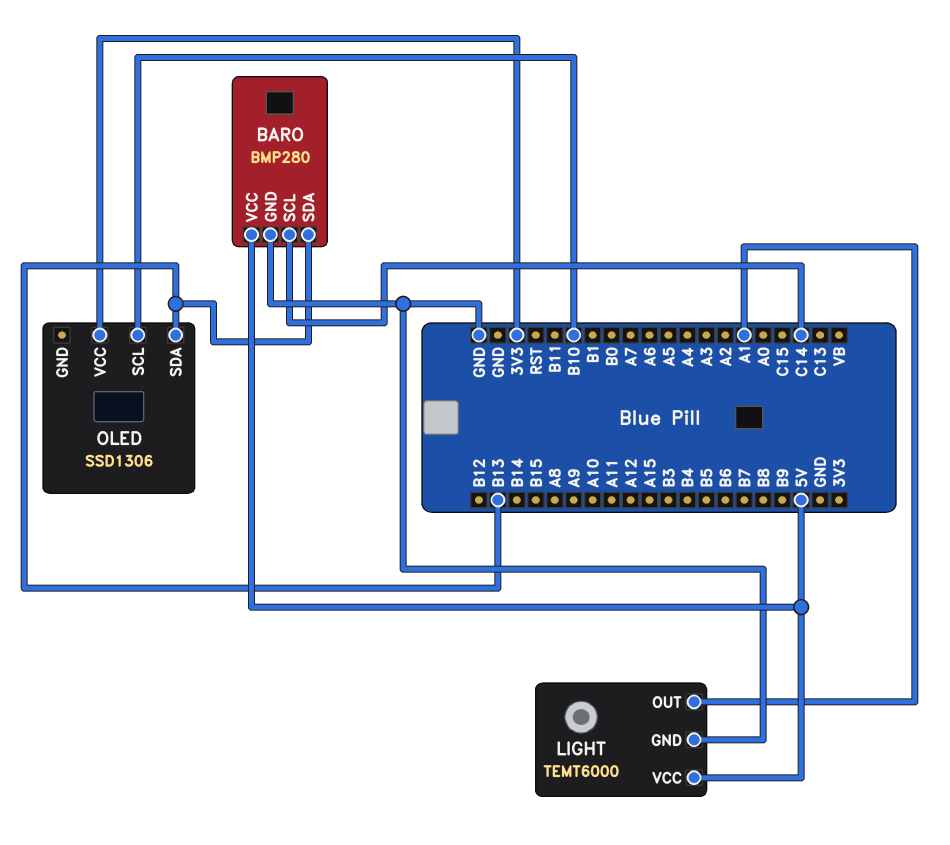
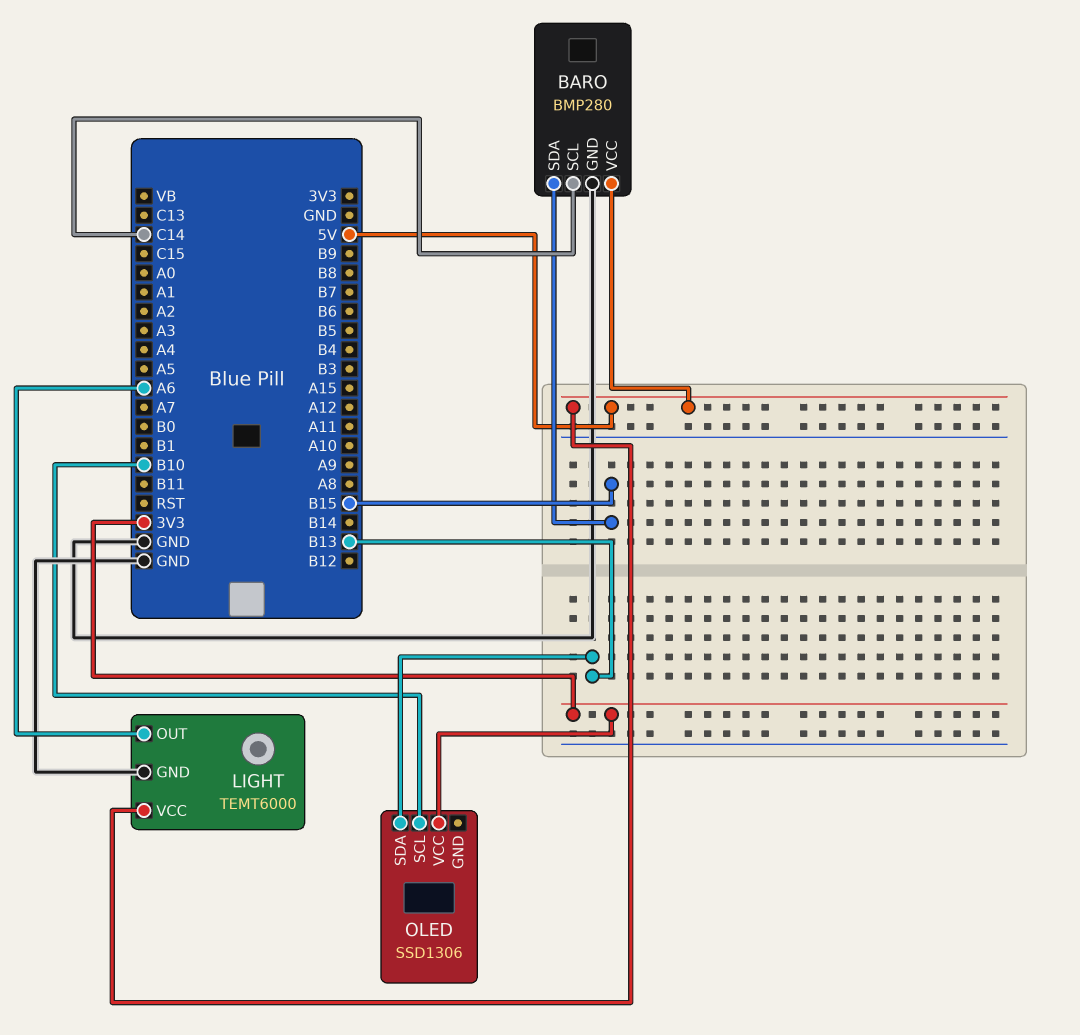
BARO pin SDA: B13 -> B15
LIGHT pin OUT: A1 -> A6

